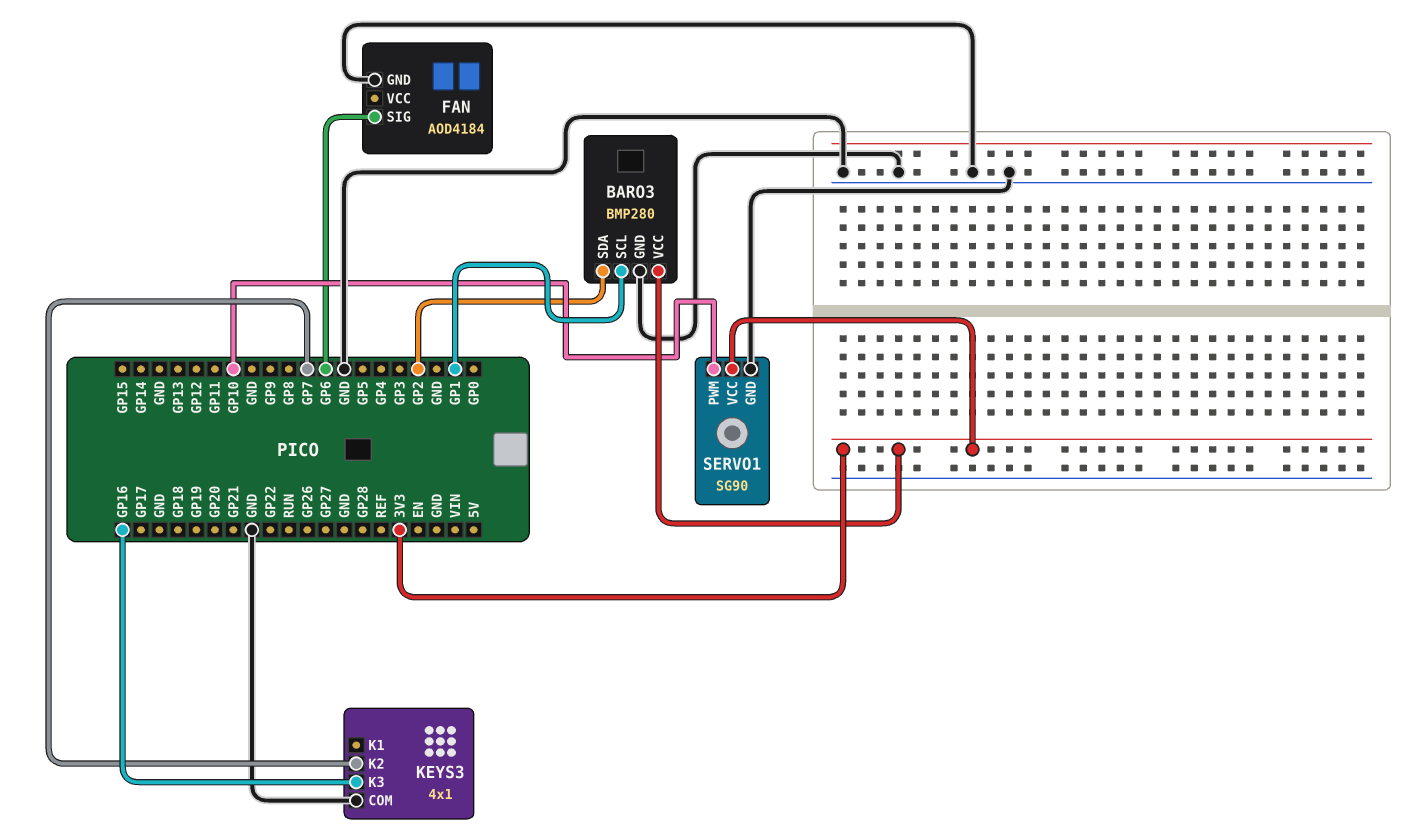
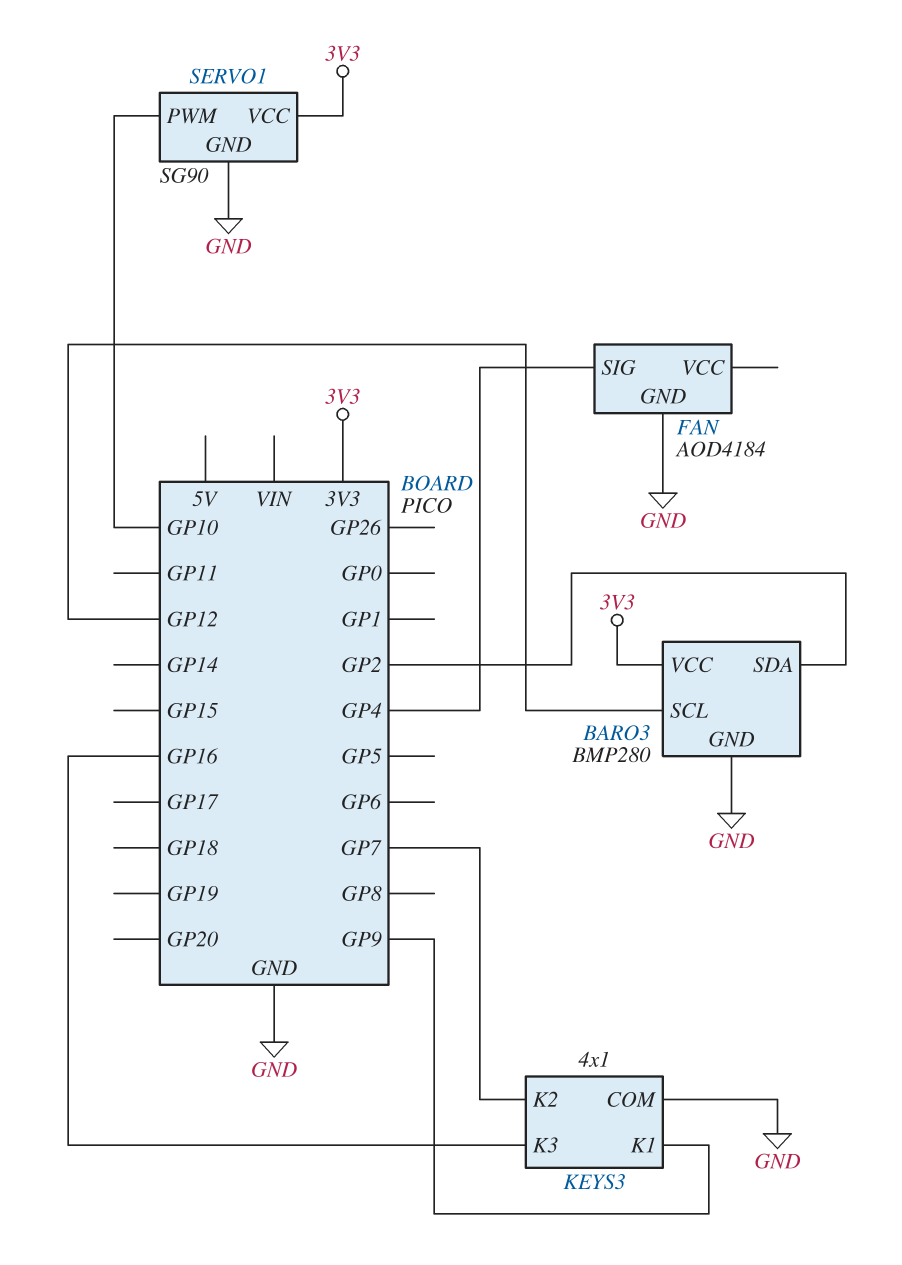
BARO3 pin SCL: GP1 -> GP12
FAN pin SIG: GP6 -> GP4
KEYS3 pin K1: none -> GP9

